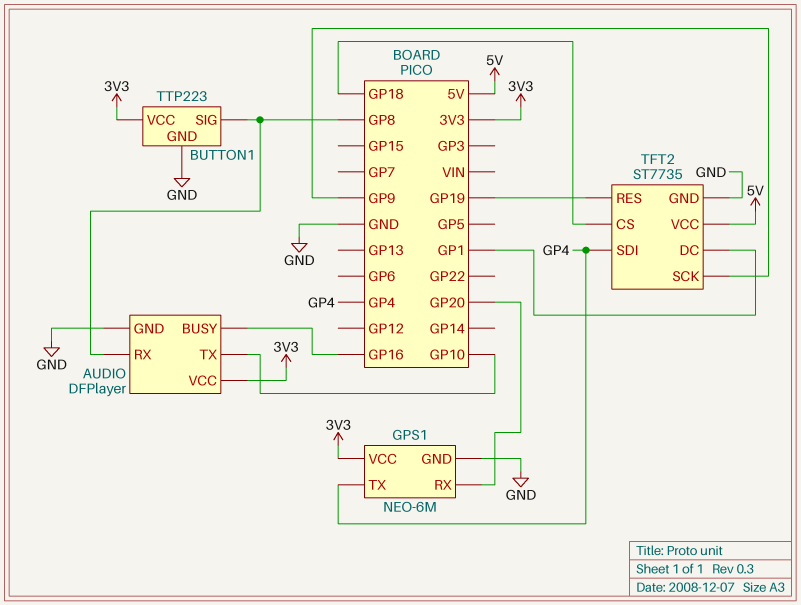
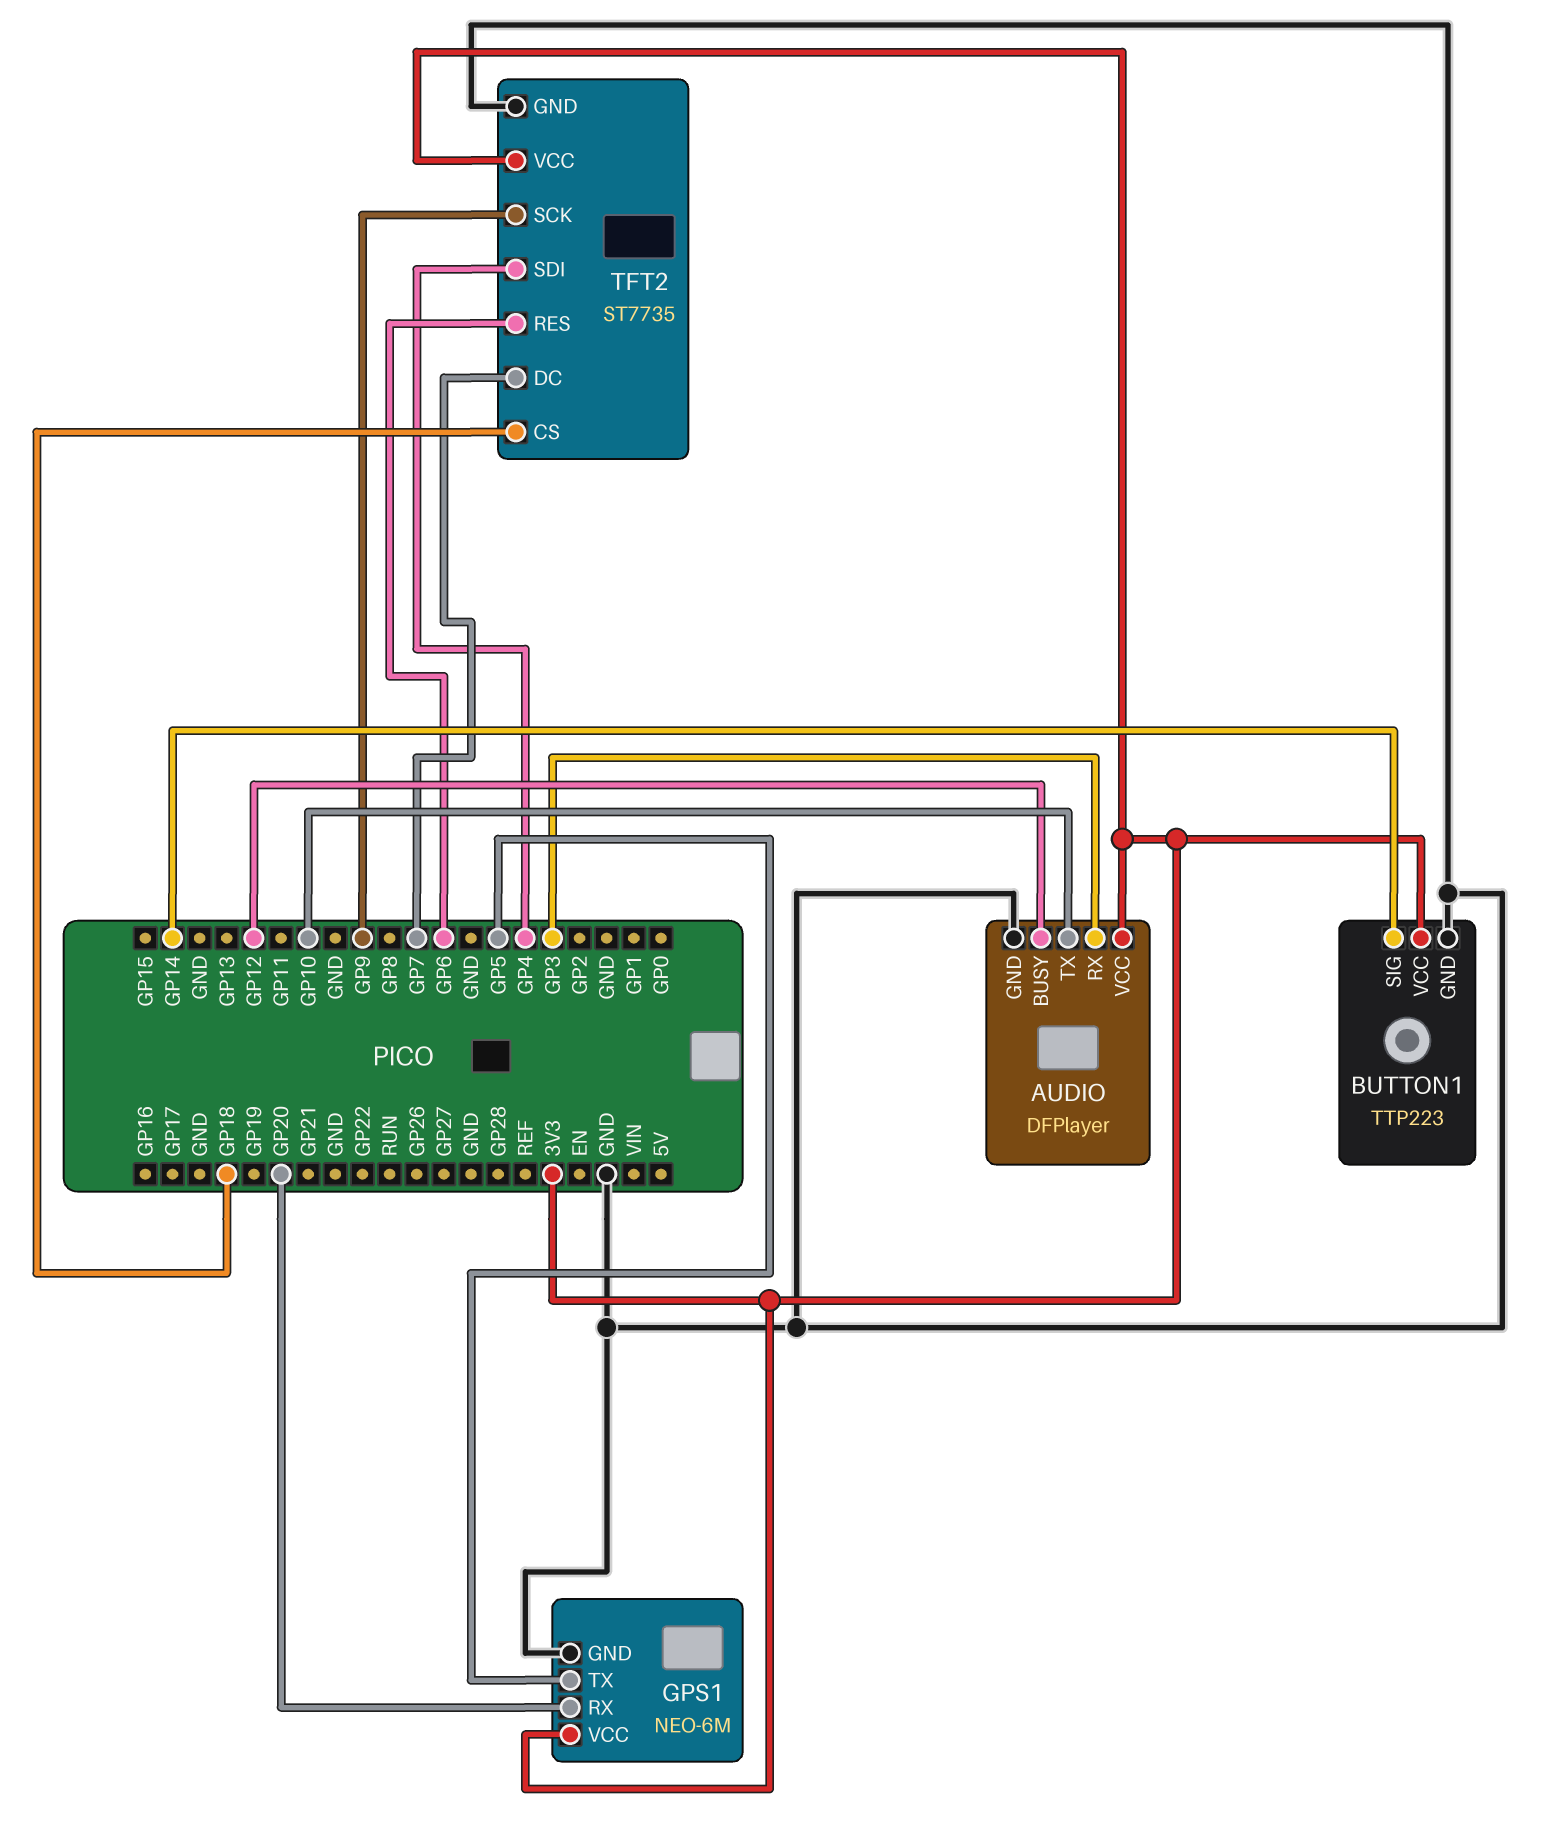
AUDIO pin BUSY: GP16 -> GP12
AUDIO pin RX: GP8 -> GP3
BUTTON1 pin SIG: GP8 -> GP14
GPS1 pin TX: GP4 -> GP5
TFT2 pin DC: GP1 -> GP7
TFT2 pin RES: GP19 -> GP6
TFT2 pin VCC: 5V -> 3V3

